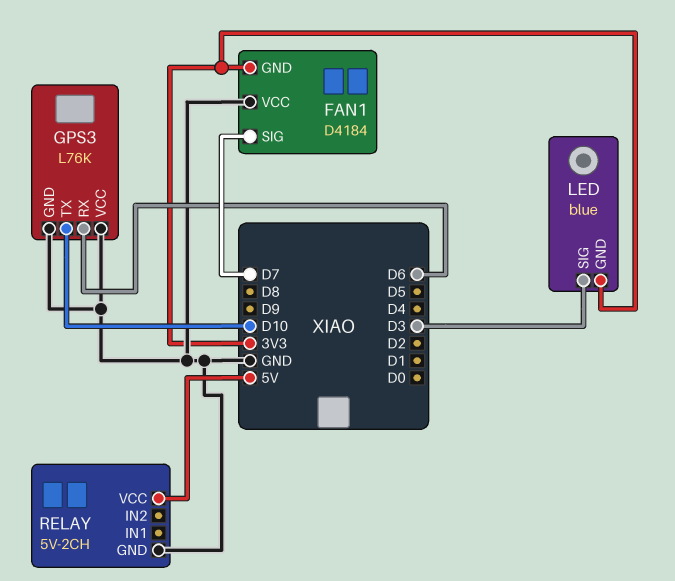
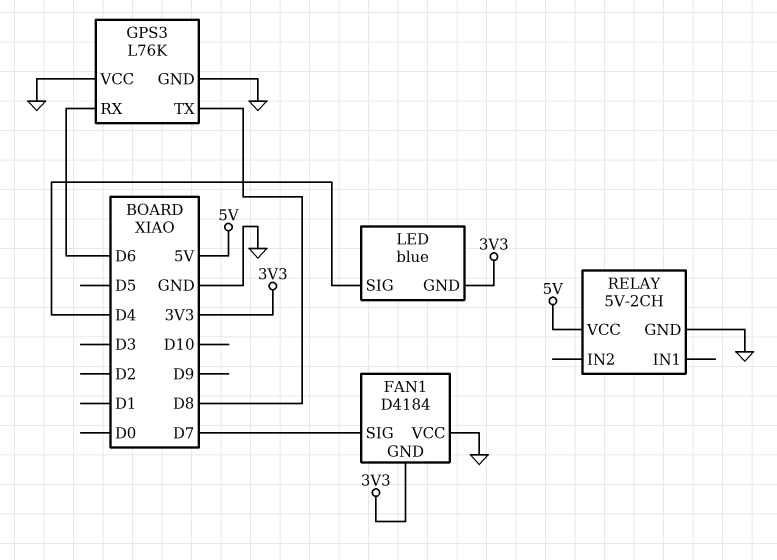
GPS3 pin TX: D10 -> D8
LED pin SIG: D3 -> D4

